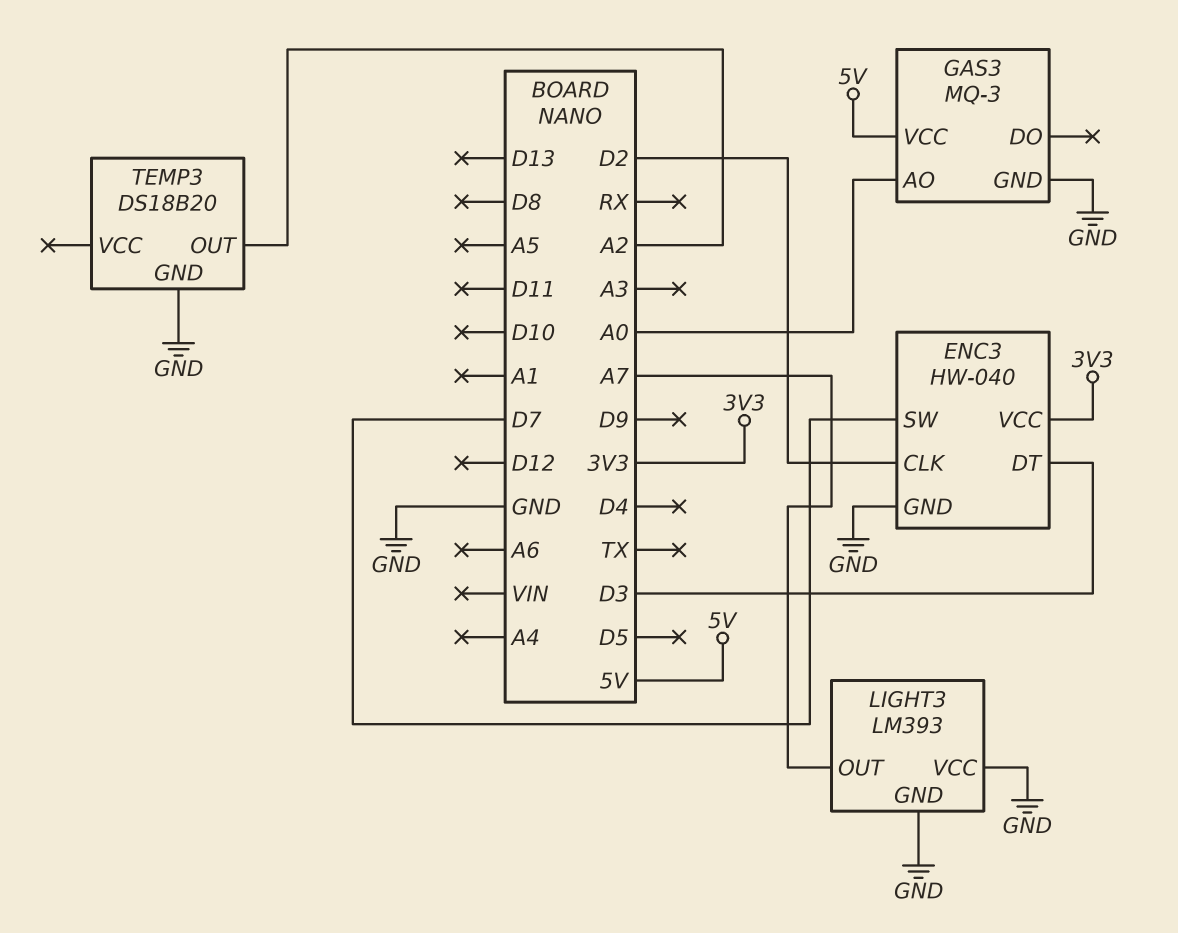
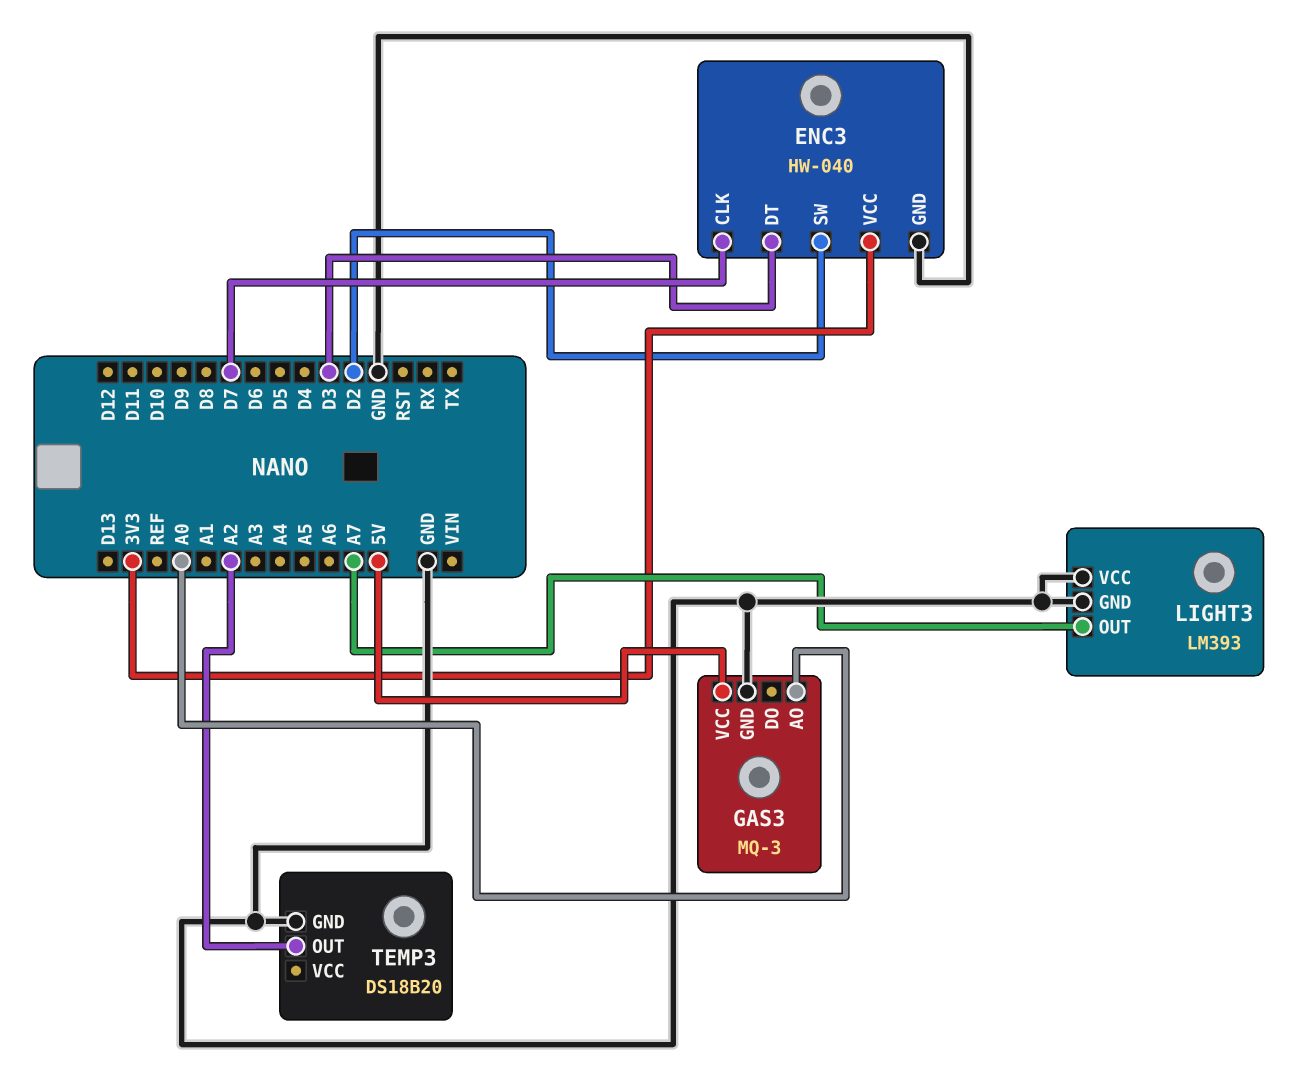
ENC3 pin CLK: D2 -> D7
ENC3 pin SW: D7 -> D2

